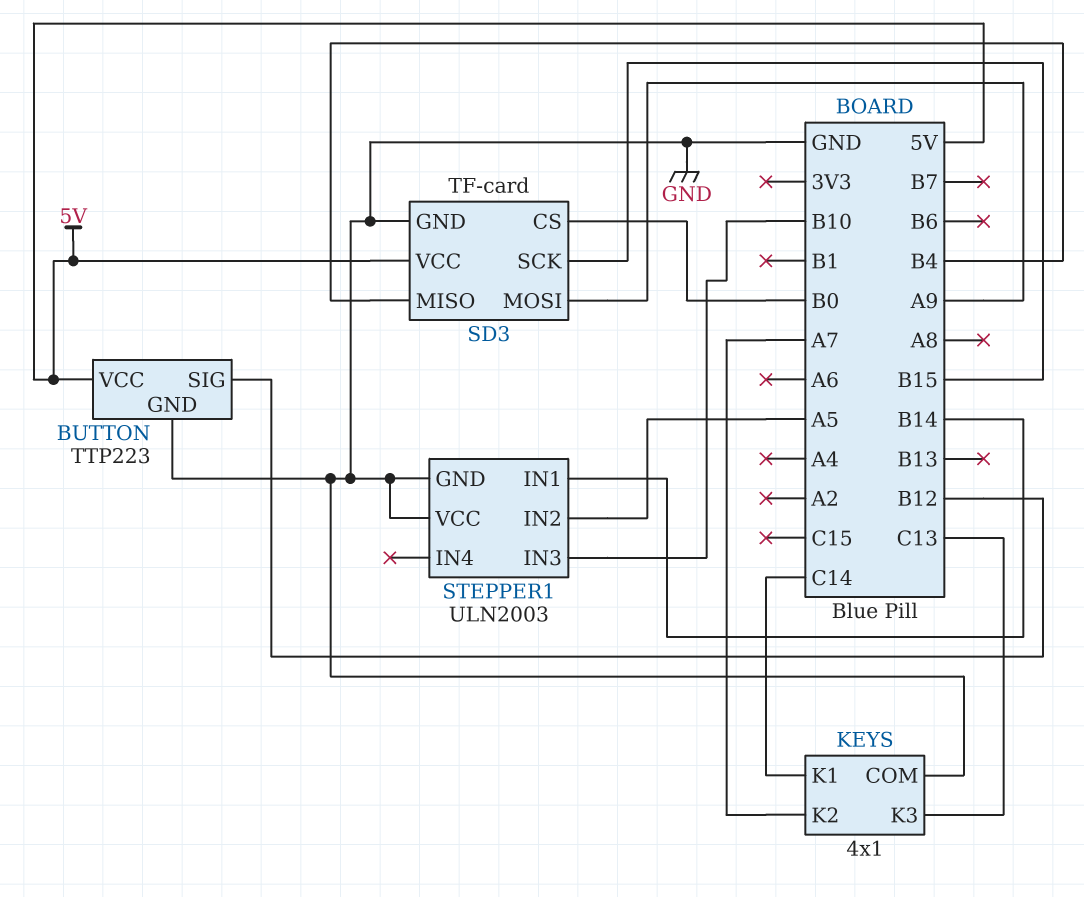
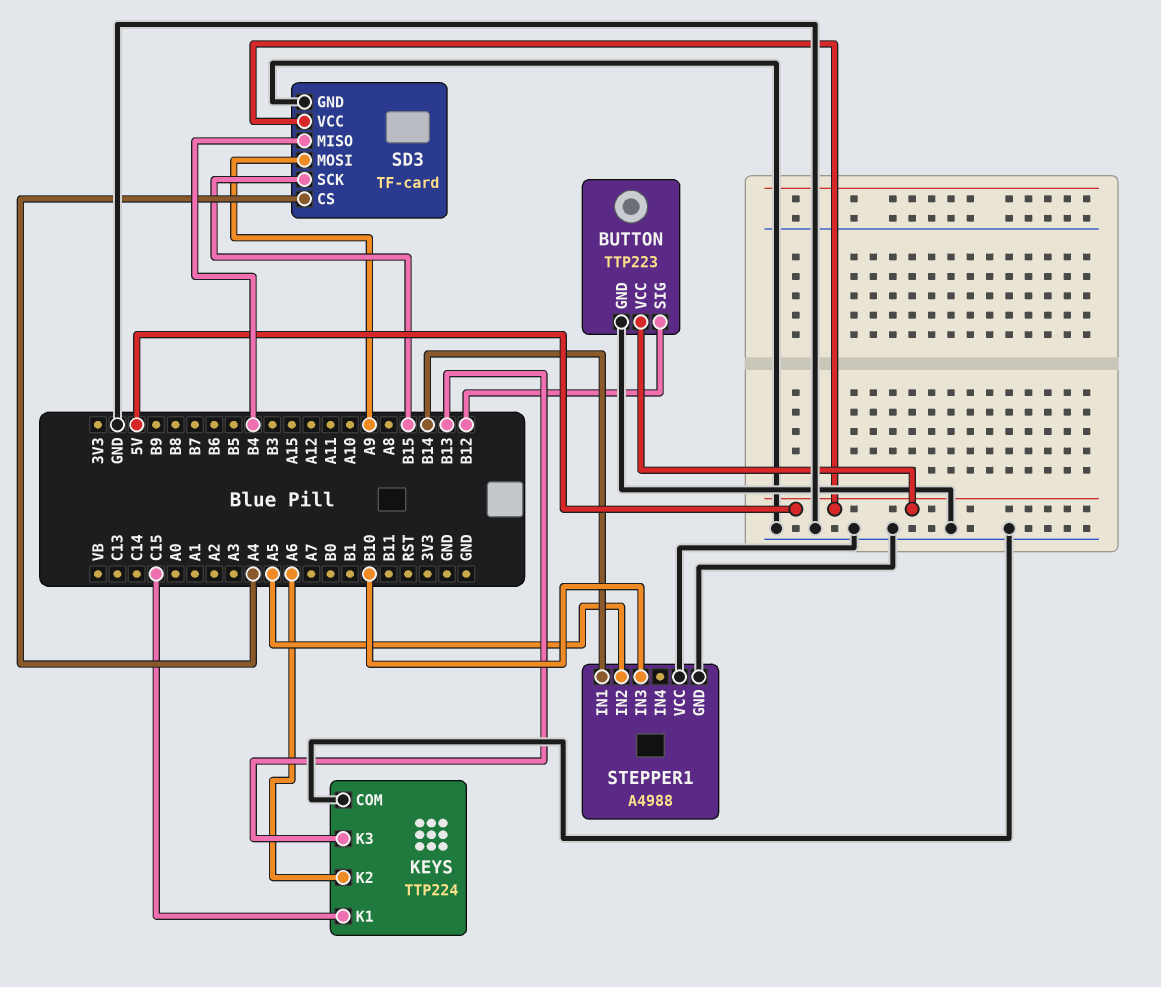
KEYS: 4x1 -> TTP224
KEYS pin K1: C14 -> C15
KEYS pin K2: A7 -> A6
KEYS pin K3: C13 -> B13
SD3 pin CS: B0 -> A4
STEPPER1: ULN2003 -> A4988

